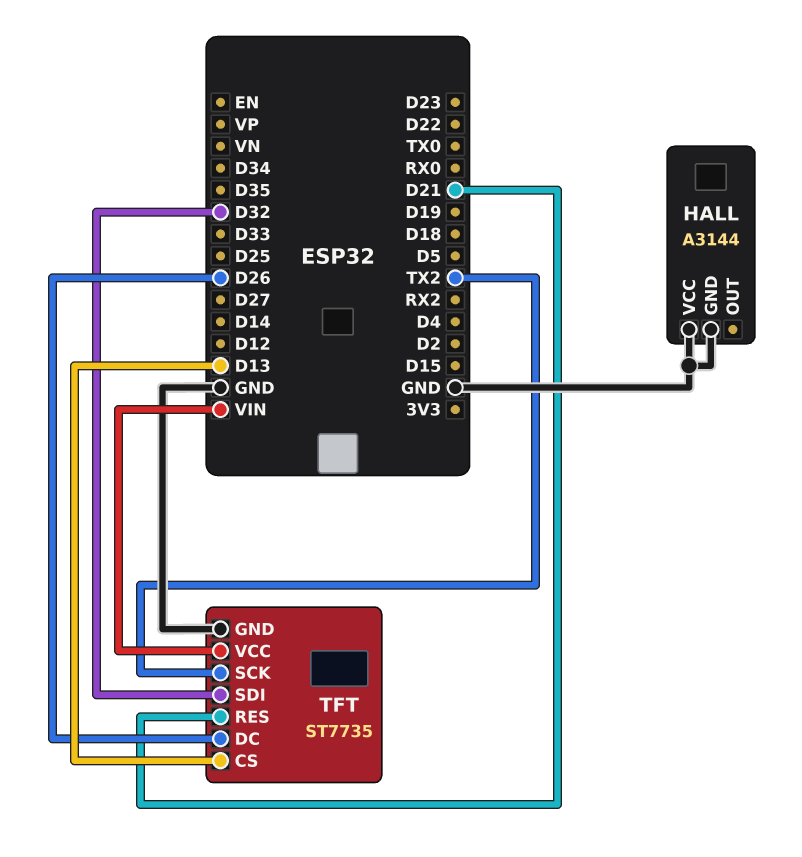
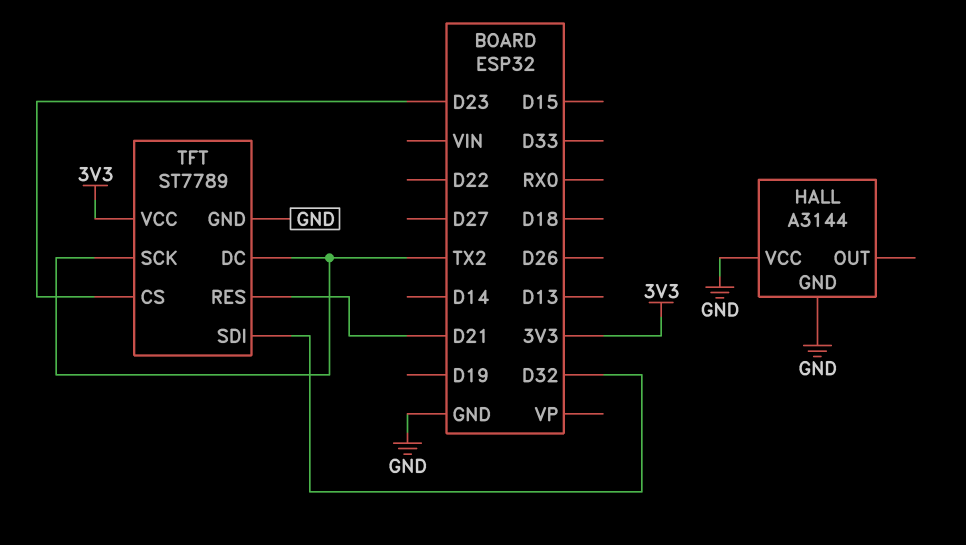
TFT: ST7735 -> ST7789
TFT pin CS: D13 -> D23
TFT pin DC: D26 -> TX2
TFT pin VCC: VIN -> 3V3

